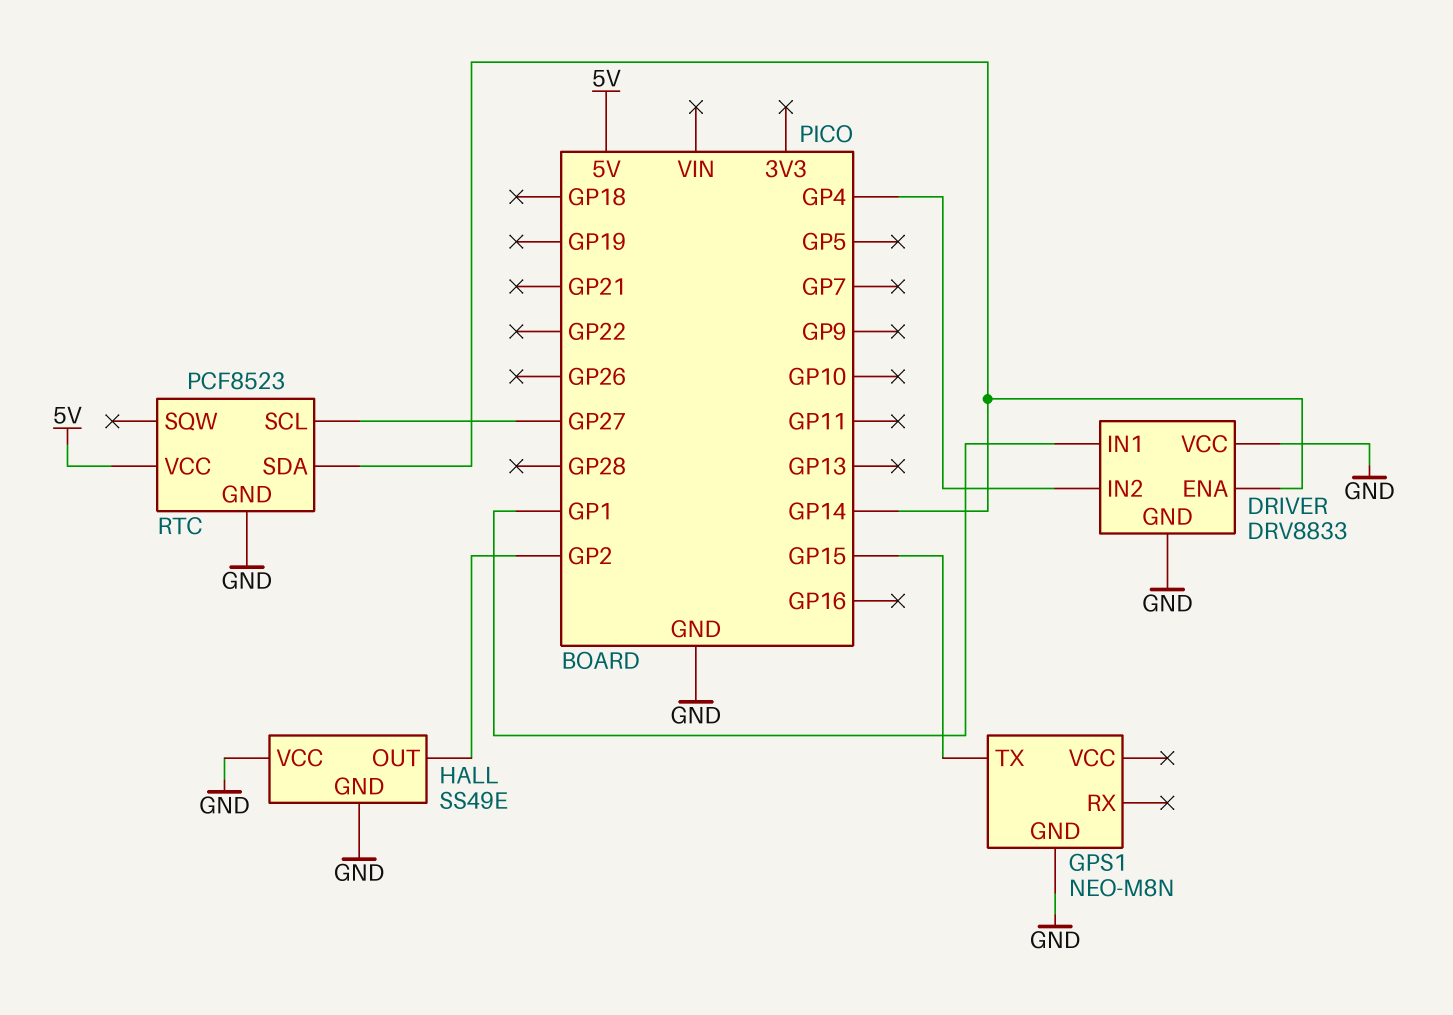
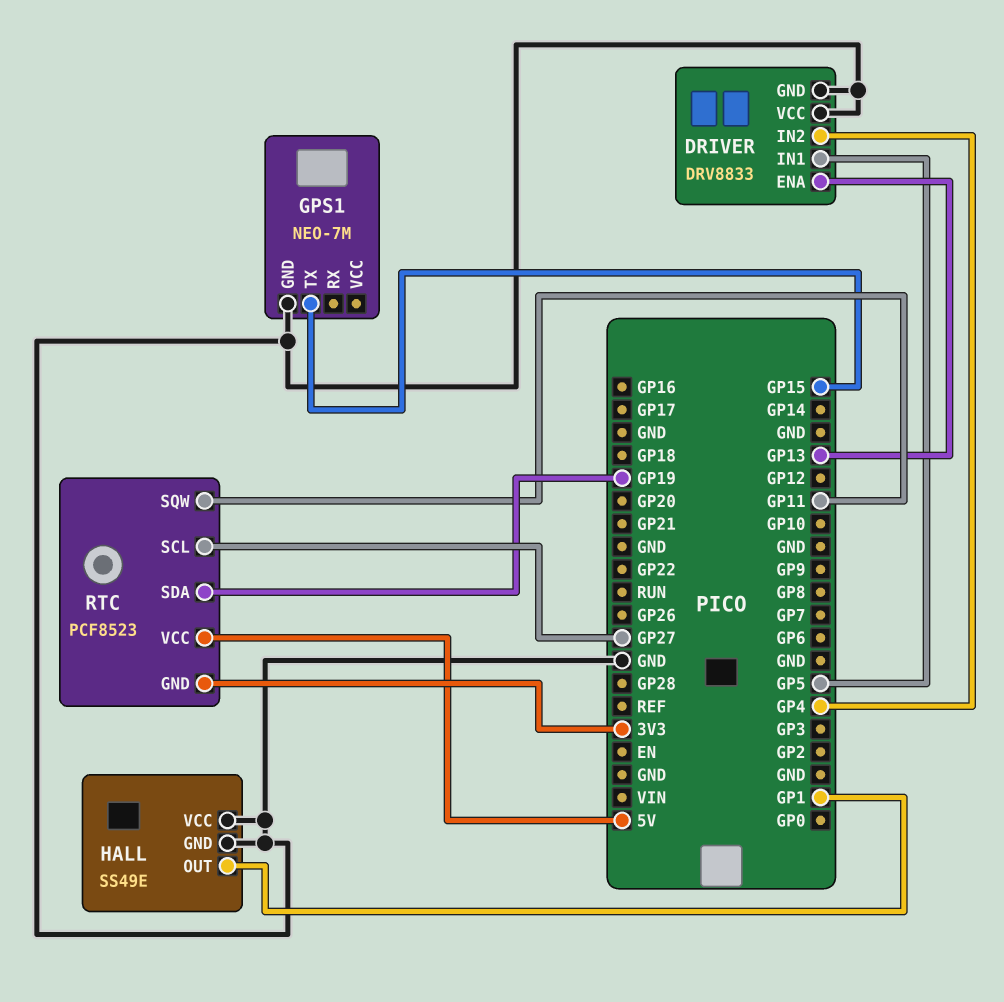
DRIVER pin ENA: GP14 -> GP13
DRIVER pin IN1: GP1 -> GP5
GPS1: NEO-M8N -> NEO-7M
HALL pin OUT: GP2 -> GP1
RTC pin GND: GND -> 3V3
RTC pin SDA: GP14 -> GP19
RTC pin SQW: none -> GP11

